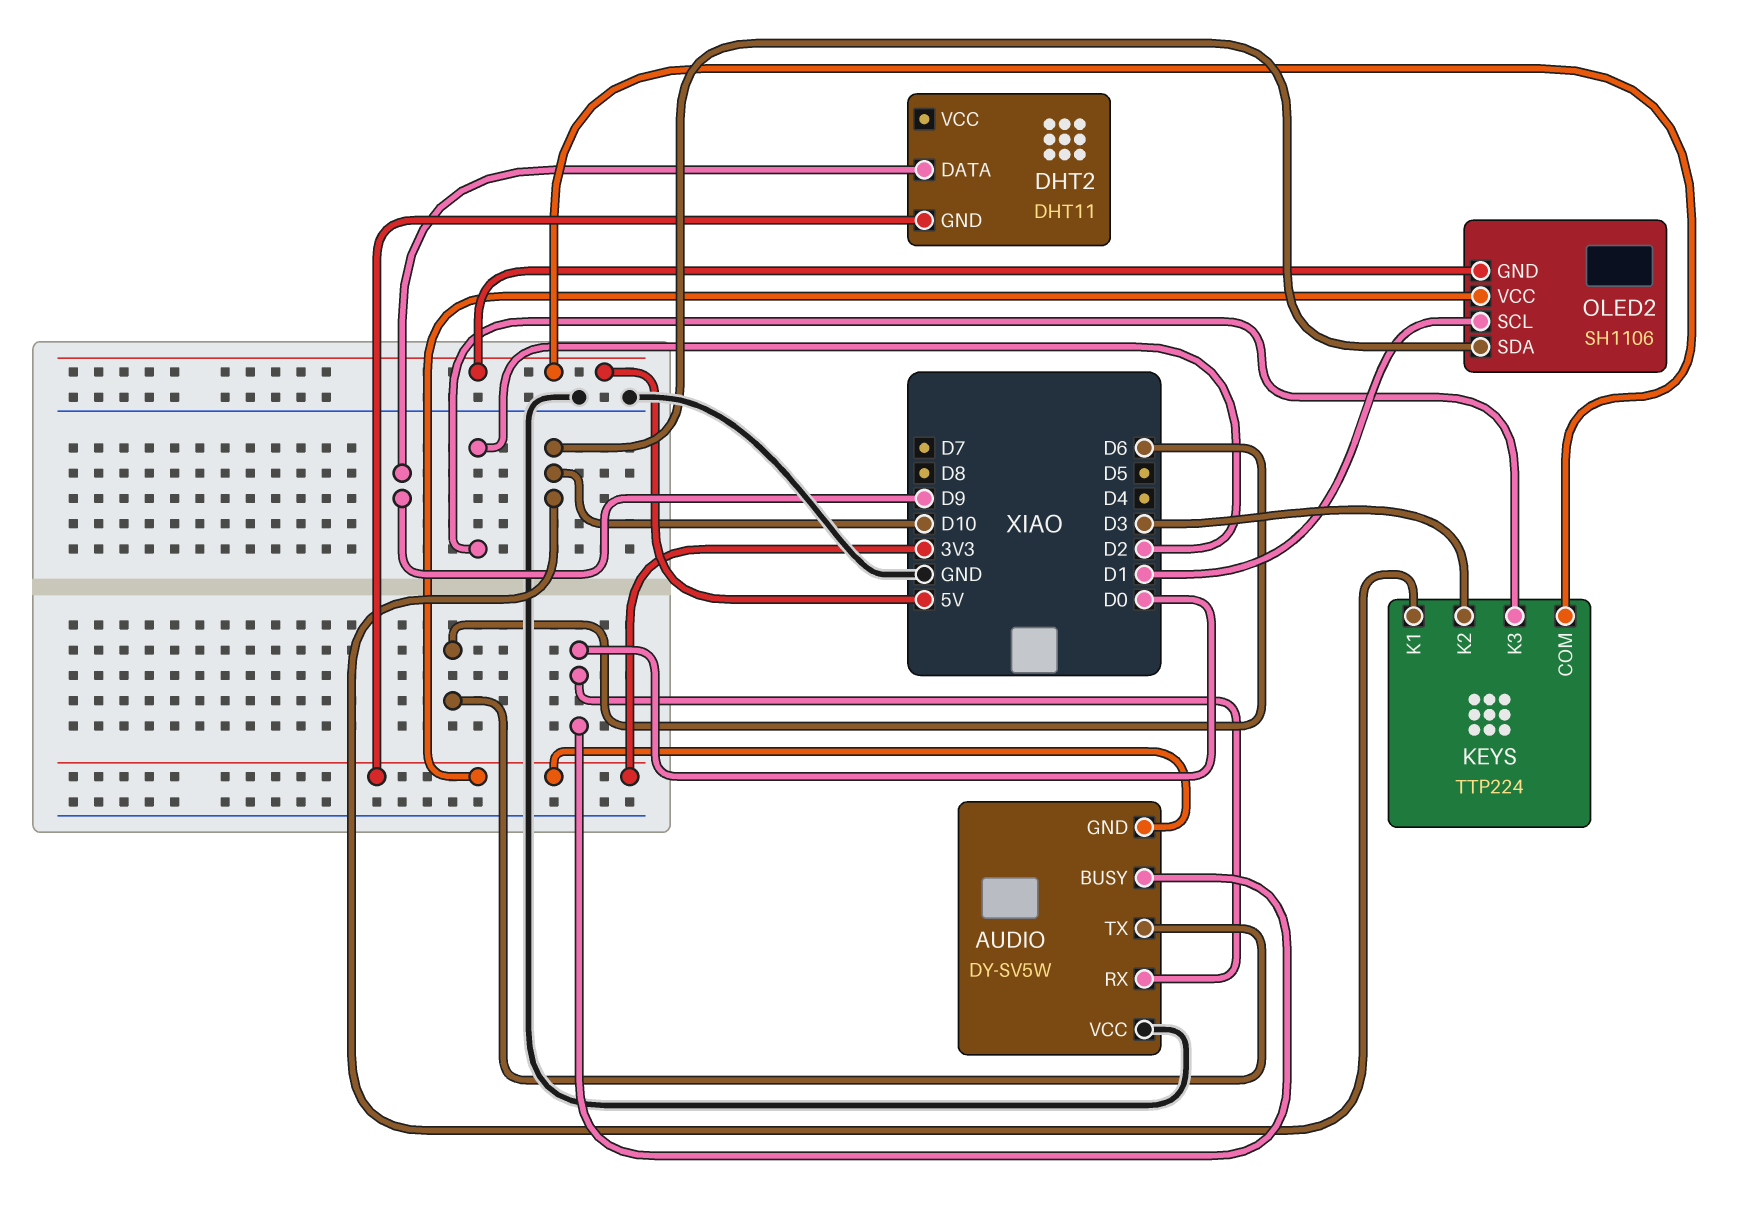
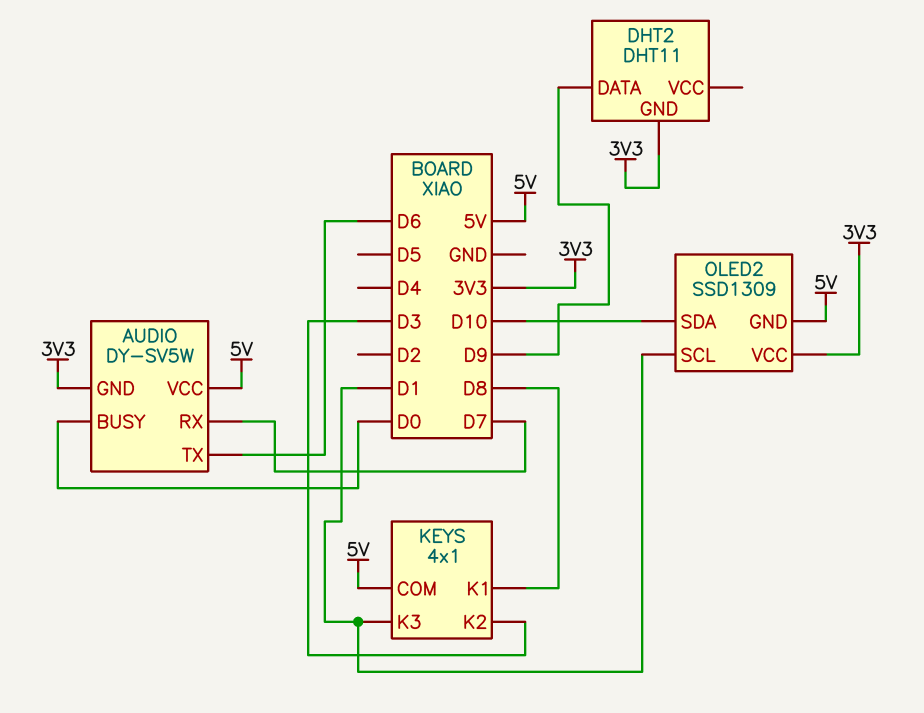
AUDIO pin RX: D0 -> D7
AUDIO pin VCC: GND -> 5V
KEYS: TTP224 -> 4x1
KEYS pin K1: D10 -> D8
KEYS pin K3: D2 -> D1
OLED2: SH1106 -> SSD1309

